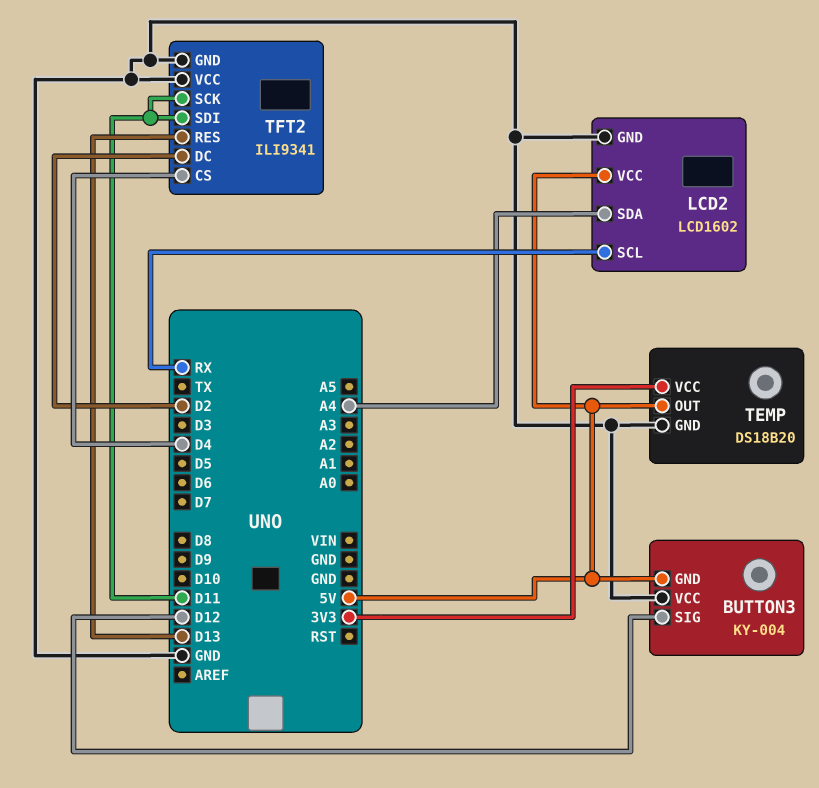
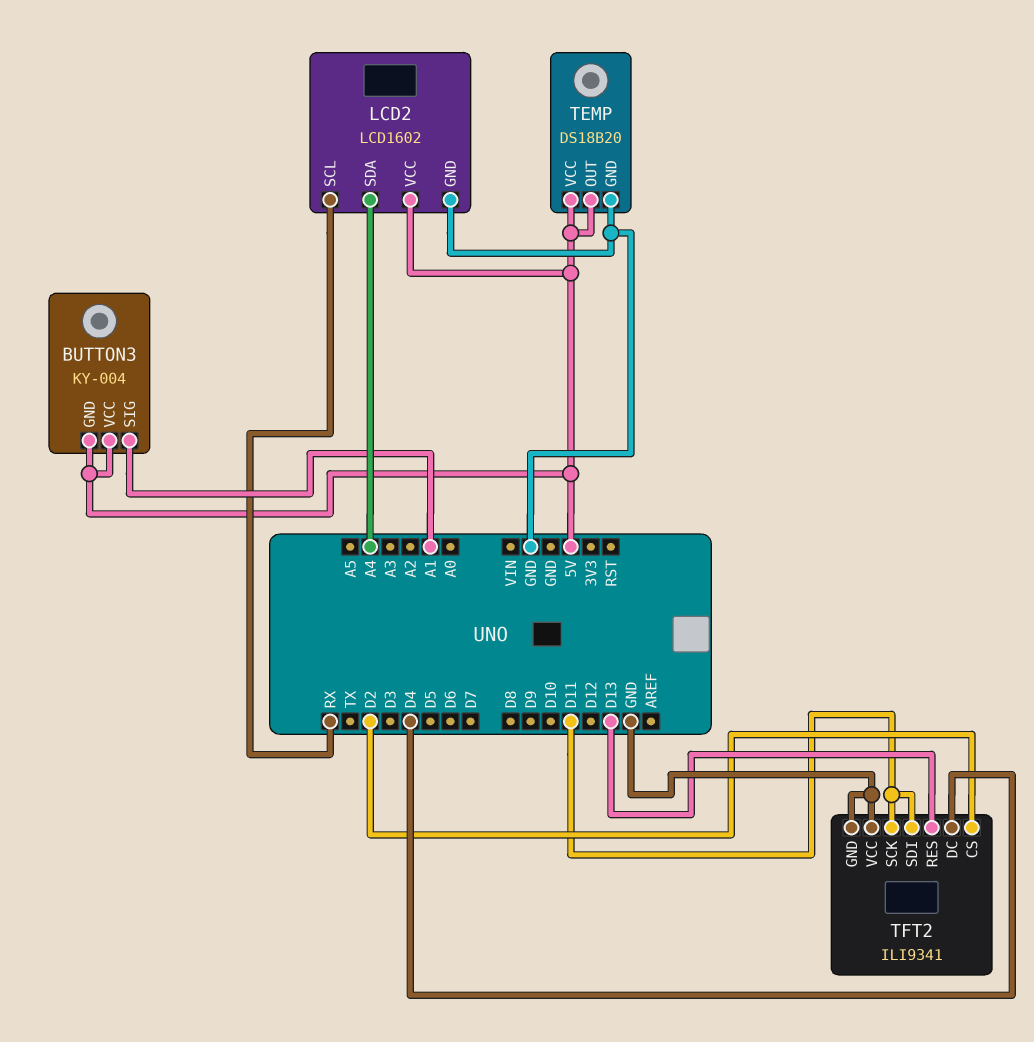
BUTTON3 pin SIG: D12 -> A1
BUTTON3 pin VCC: GND -> 5V
TEMP pin VCC: 3V3 -> 5V
TFT2 pin CS: D4 -> D2
TFT2 pin DC: D2 -> D4

